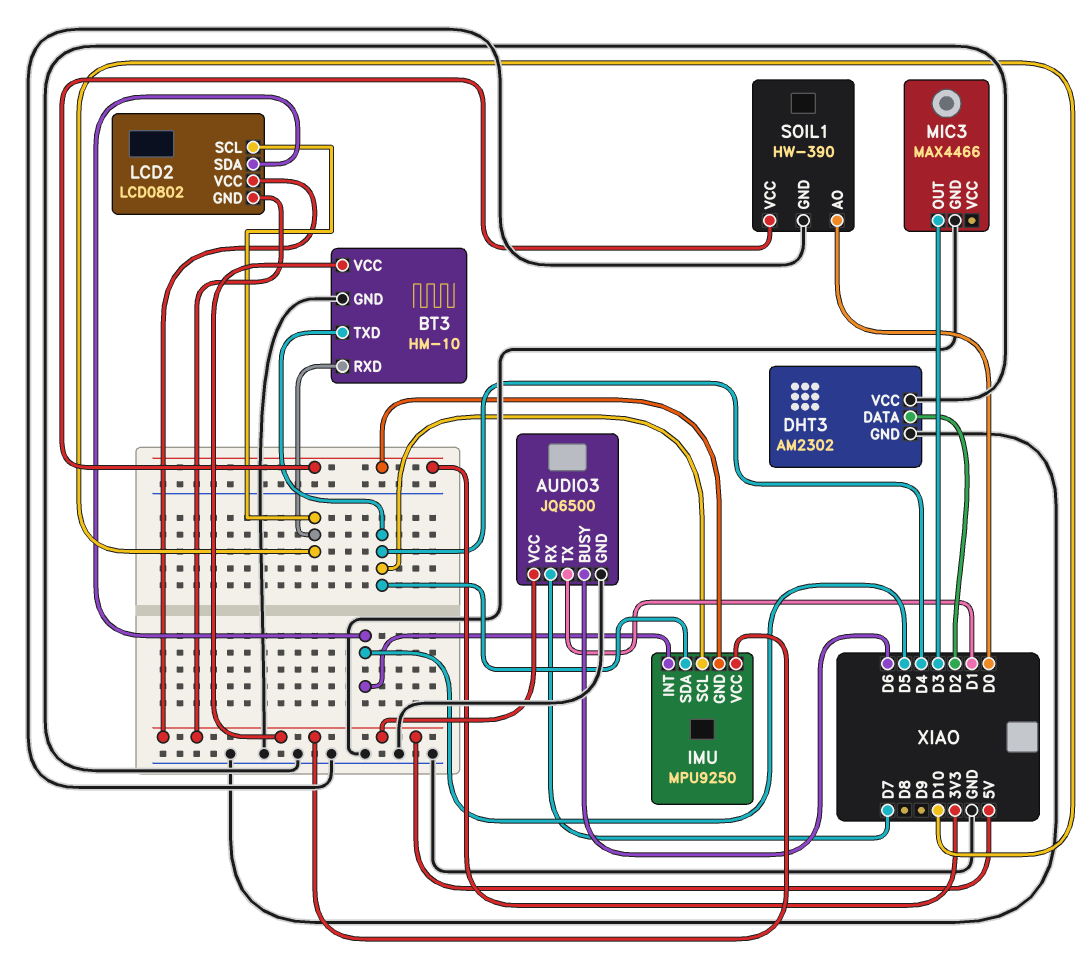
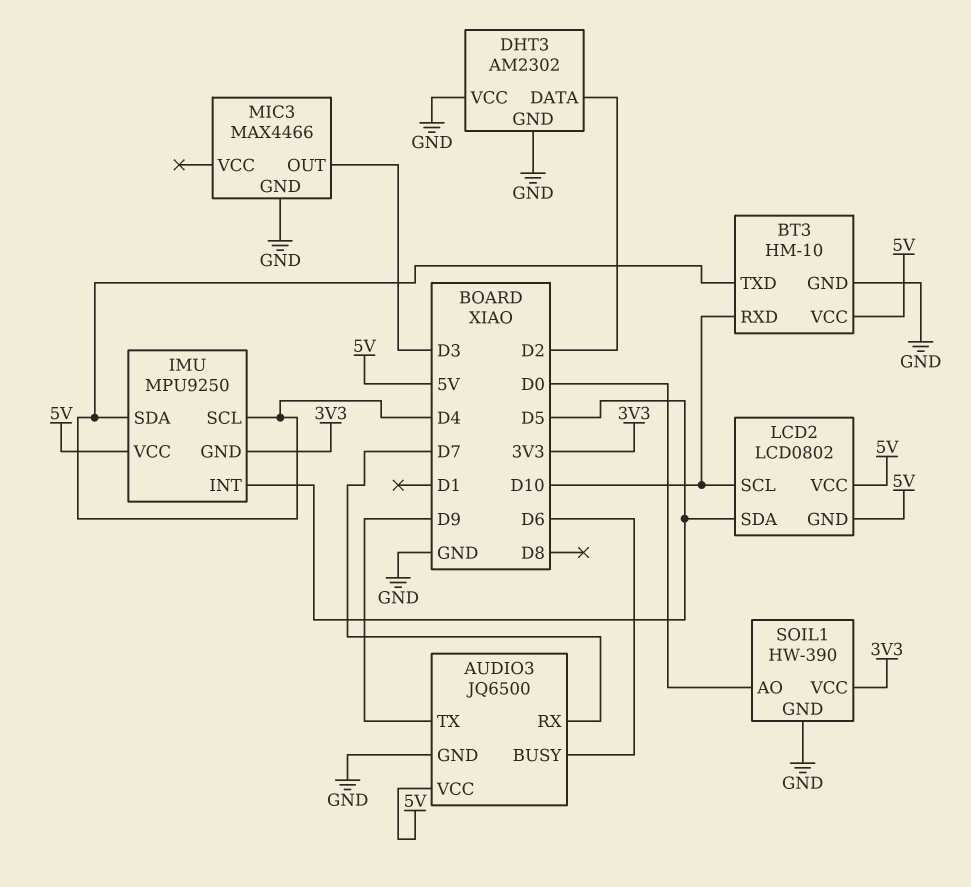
AUDIO3 pin TX: D1 -> D9

